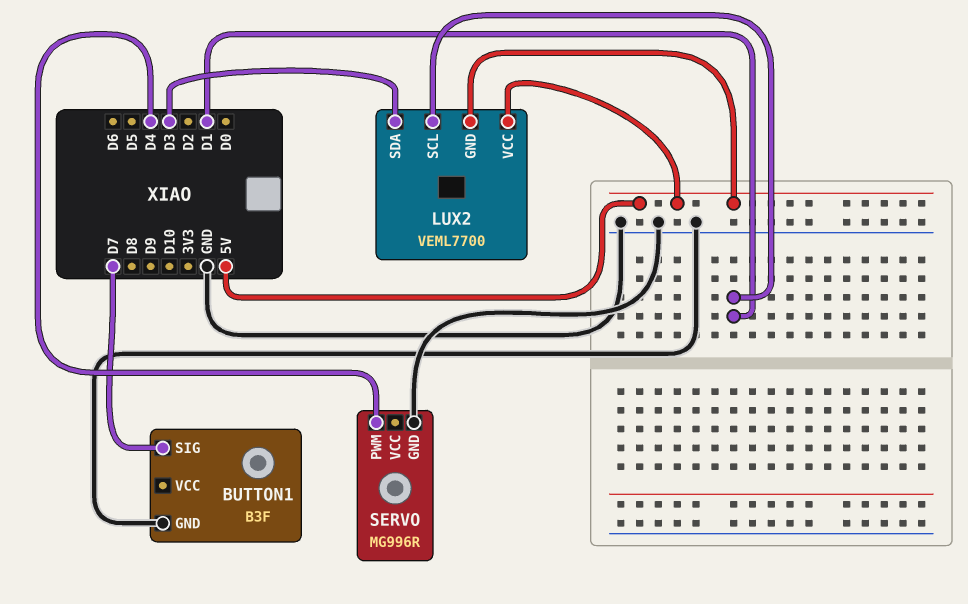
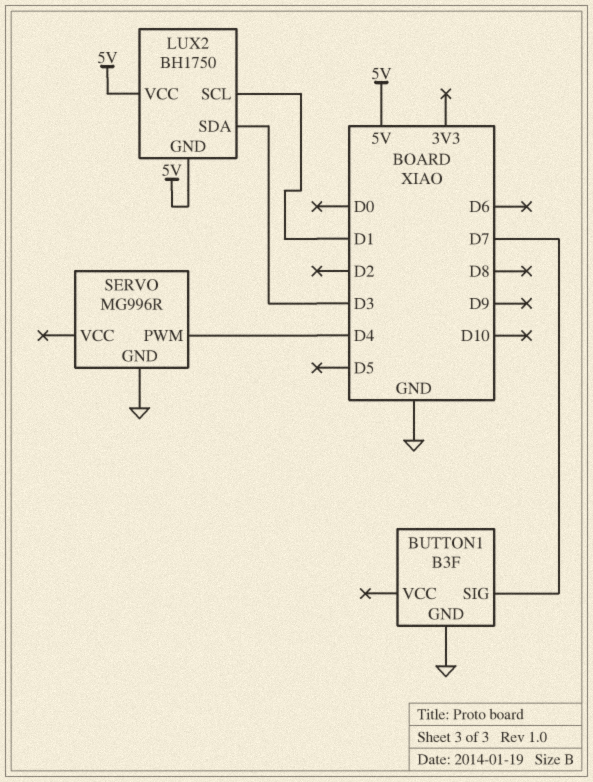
LUX2: VEML7700 -> BH1750

